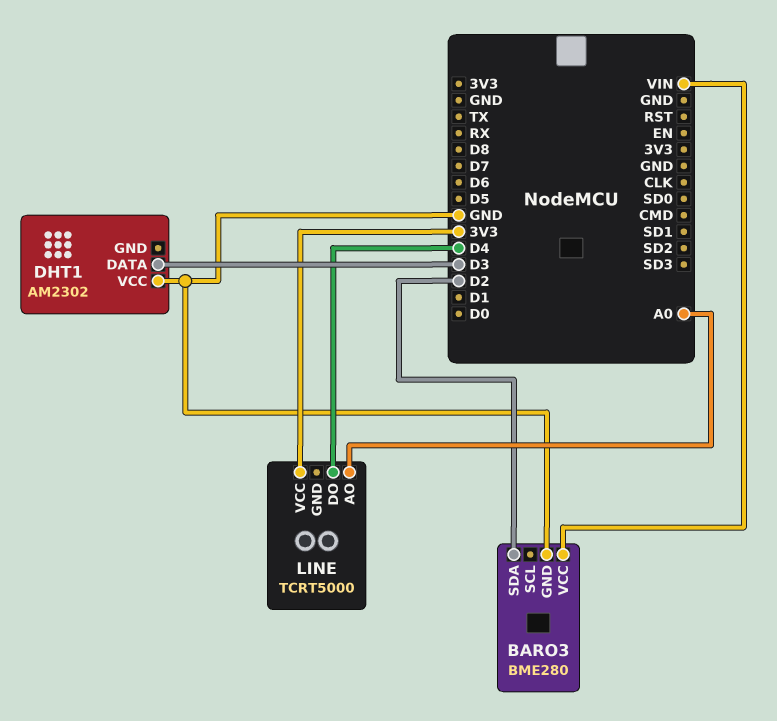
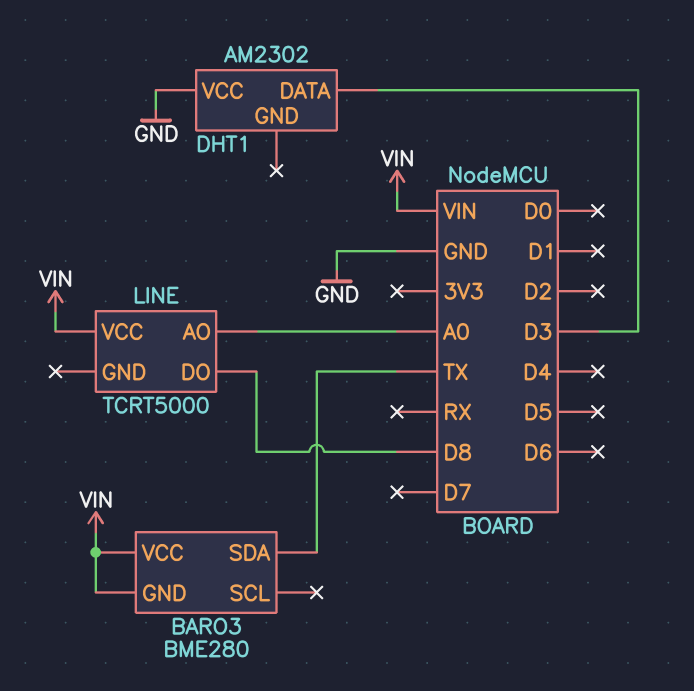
BARO3 pin GND: GND -> VIN
BARO3 pin SDA: D2 -> TX
LINE pin DO: D4 -> D8
LINE pin VCC: 3V3 -> VIN

